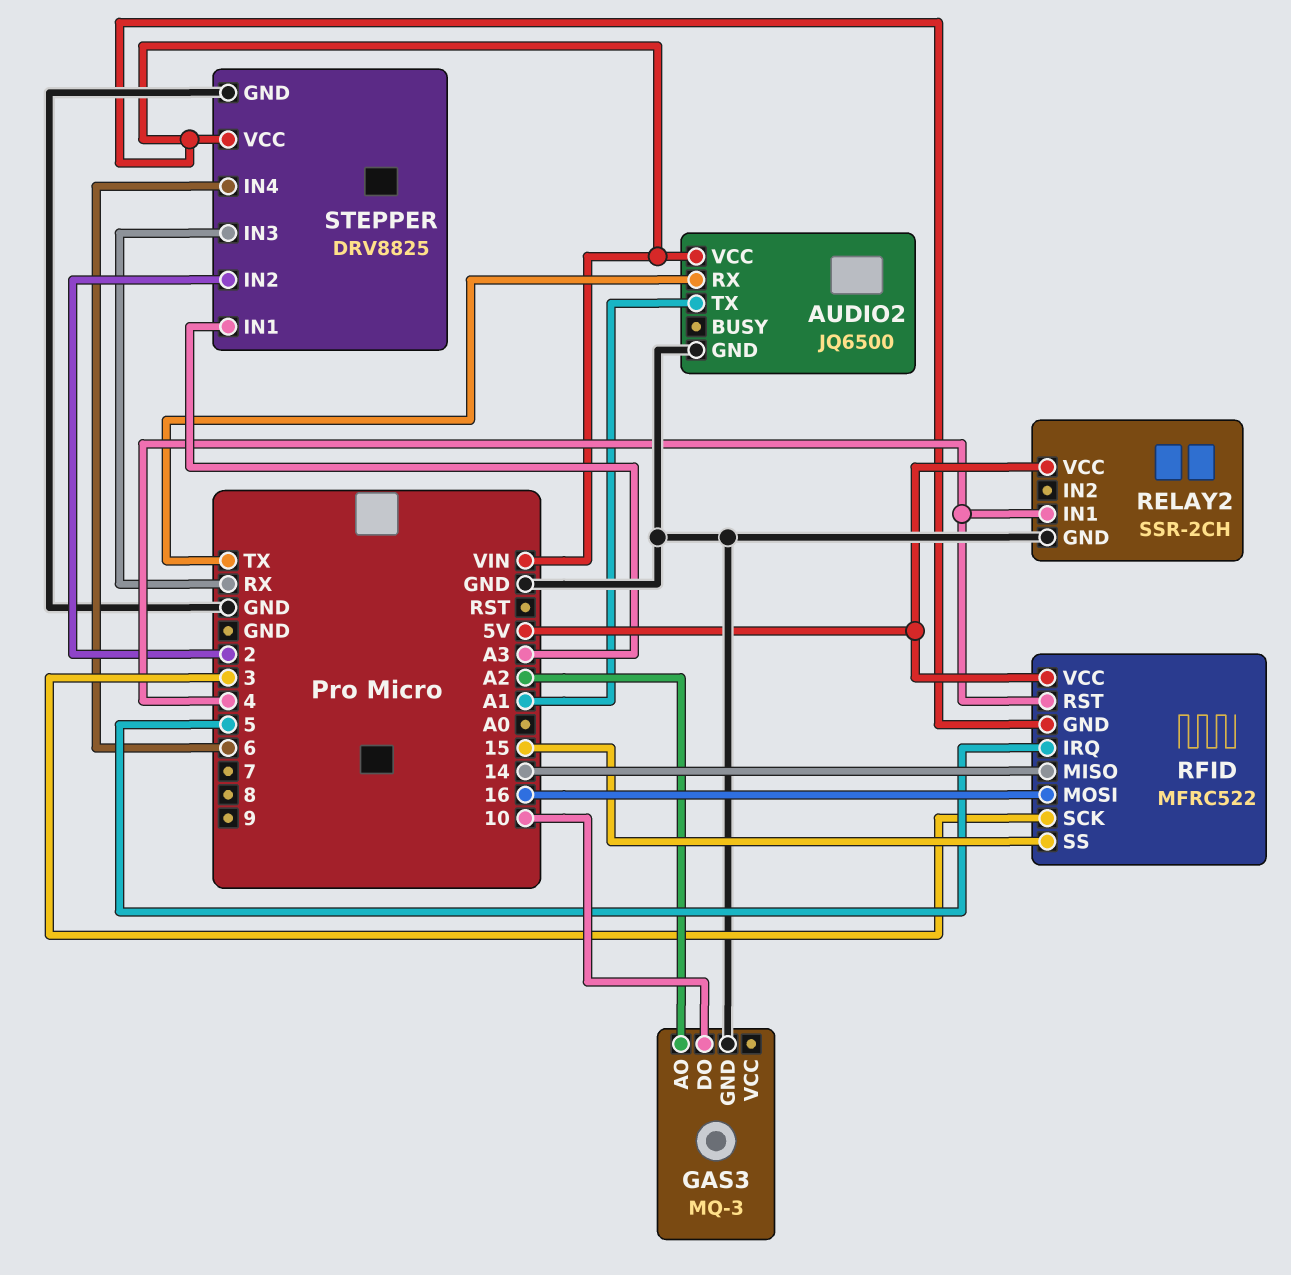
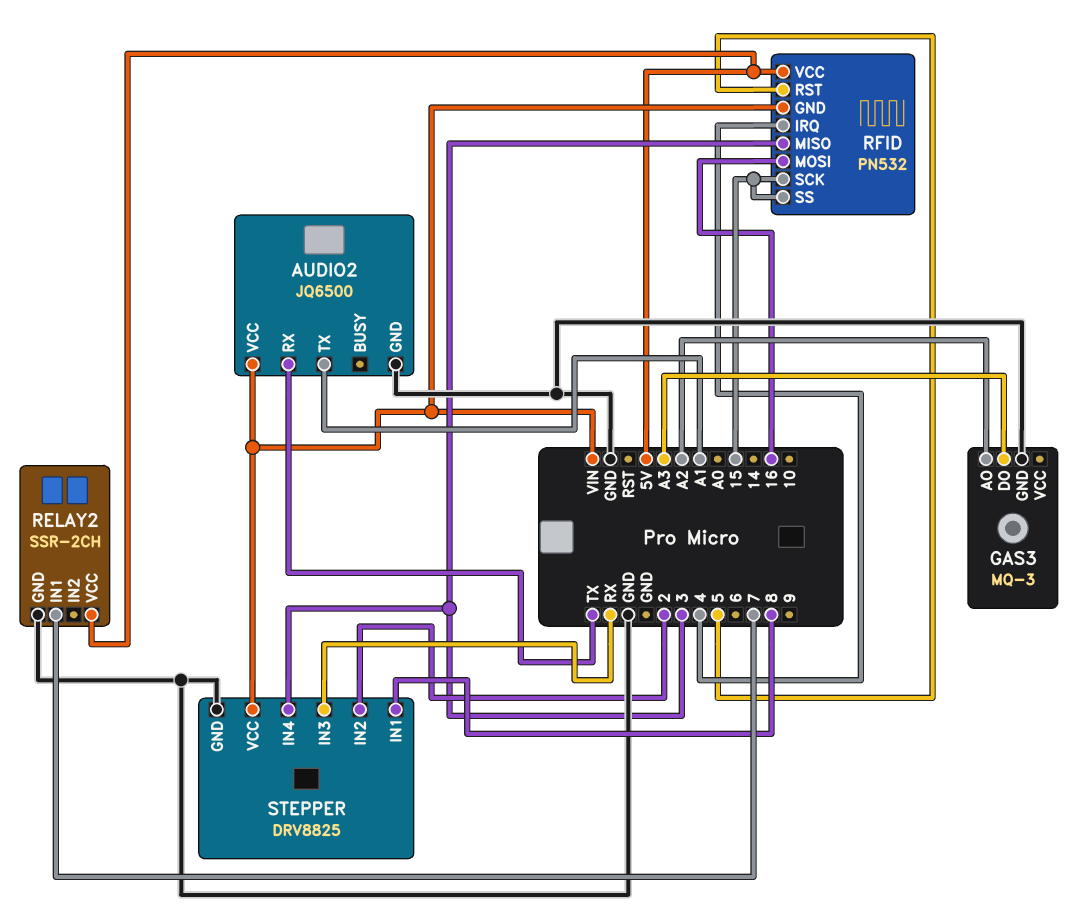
GAS3 pin DO: 10 -> A3
RELAY2 pin IN1: 4 -> 7
RFID: MFRC522 -> PN532
RFID pin IRQ: 5 -> 4
RFID pin MISO: 14 -> 3
RFID pin RST: 4 -> 5
RFID pin SCK: 3 -> 15
STEPPER pin IN1: A3 -> 8
STEPPER pin IN4: 6 -> 3

